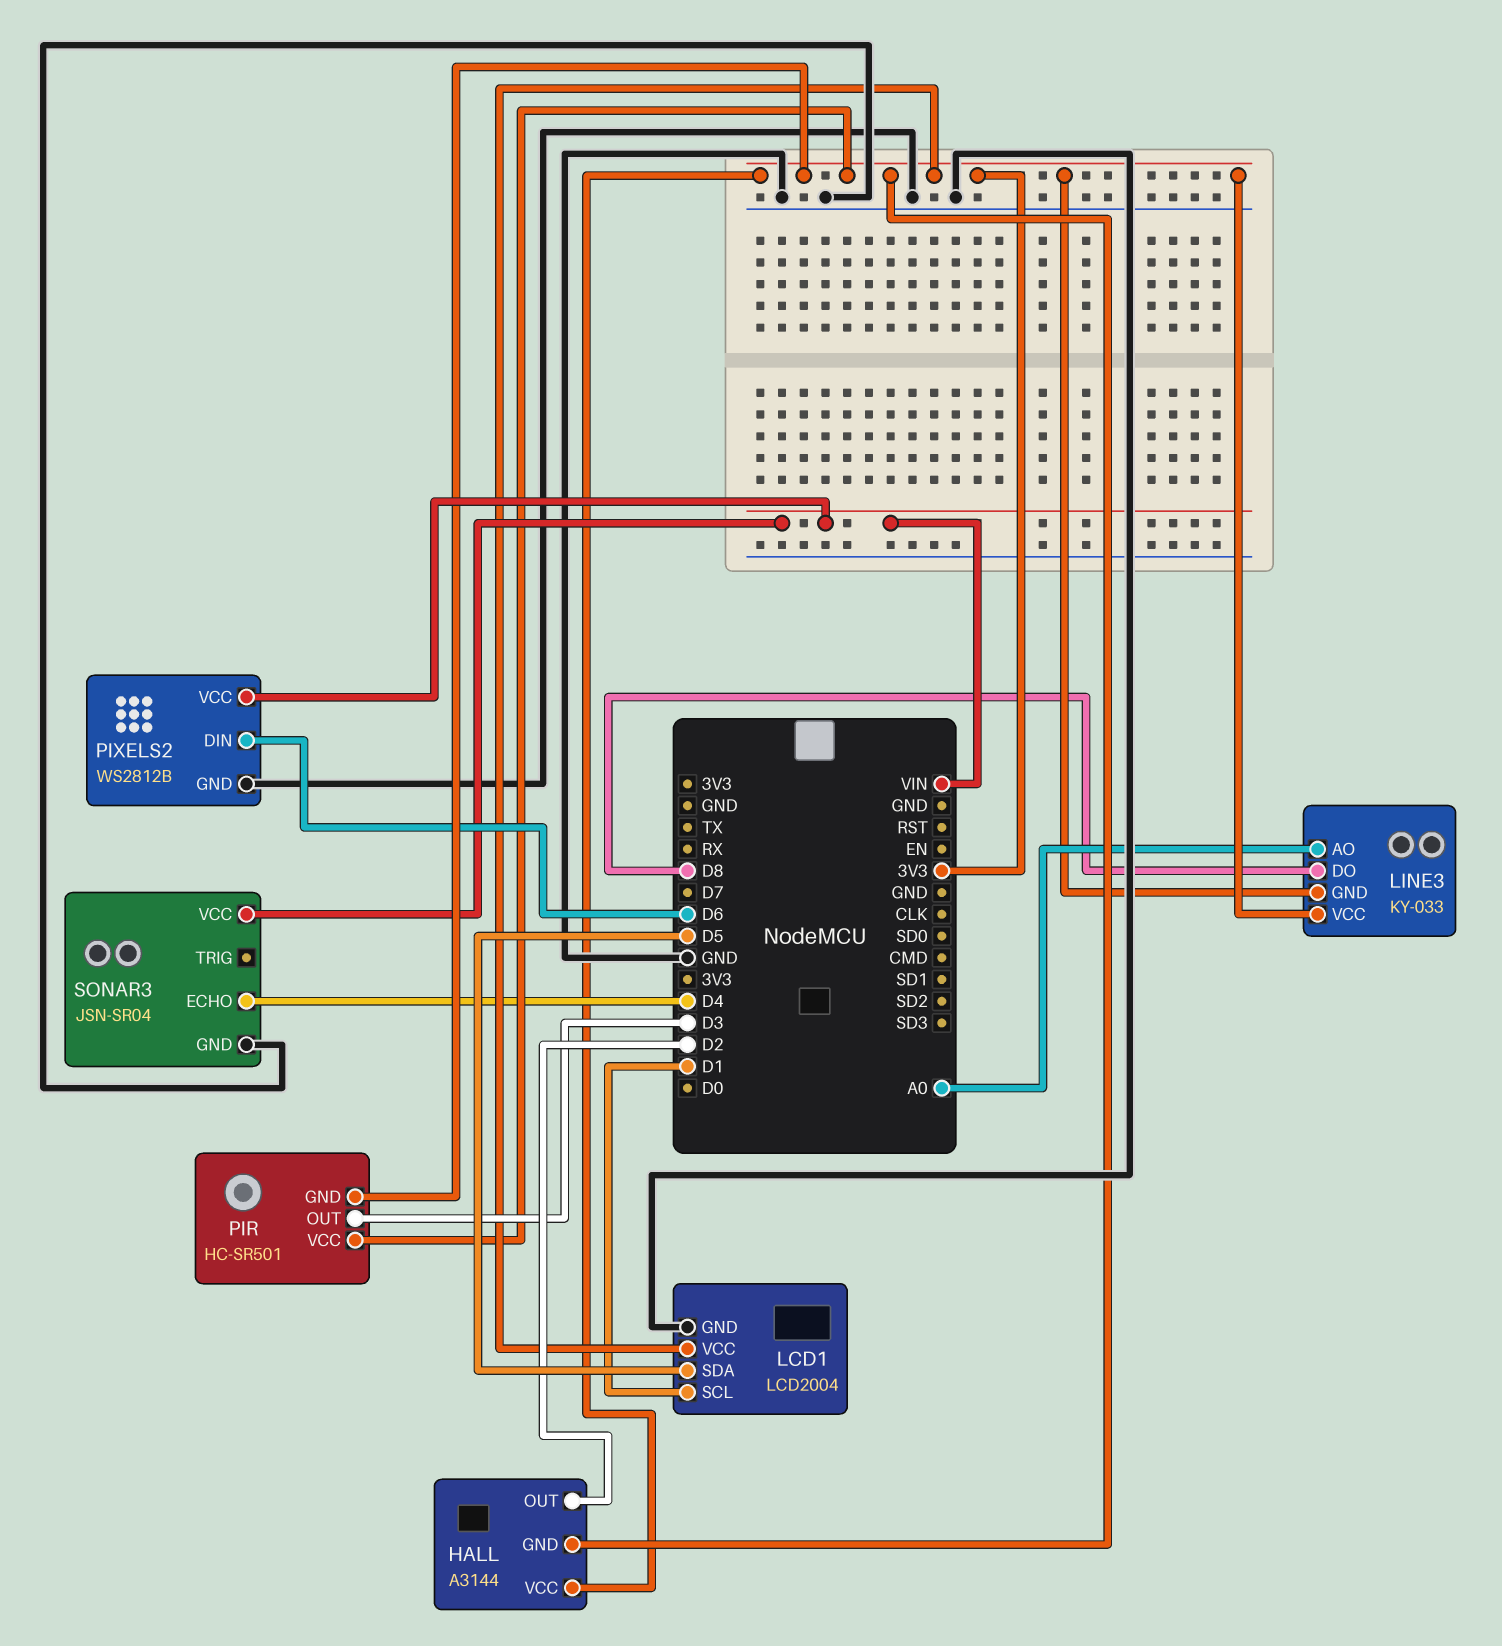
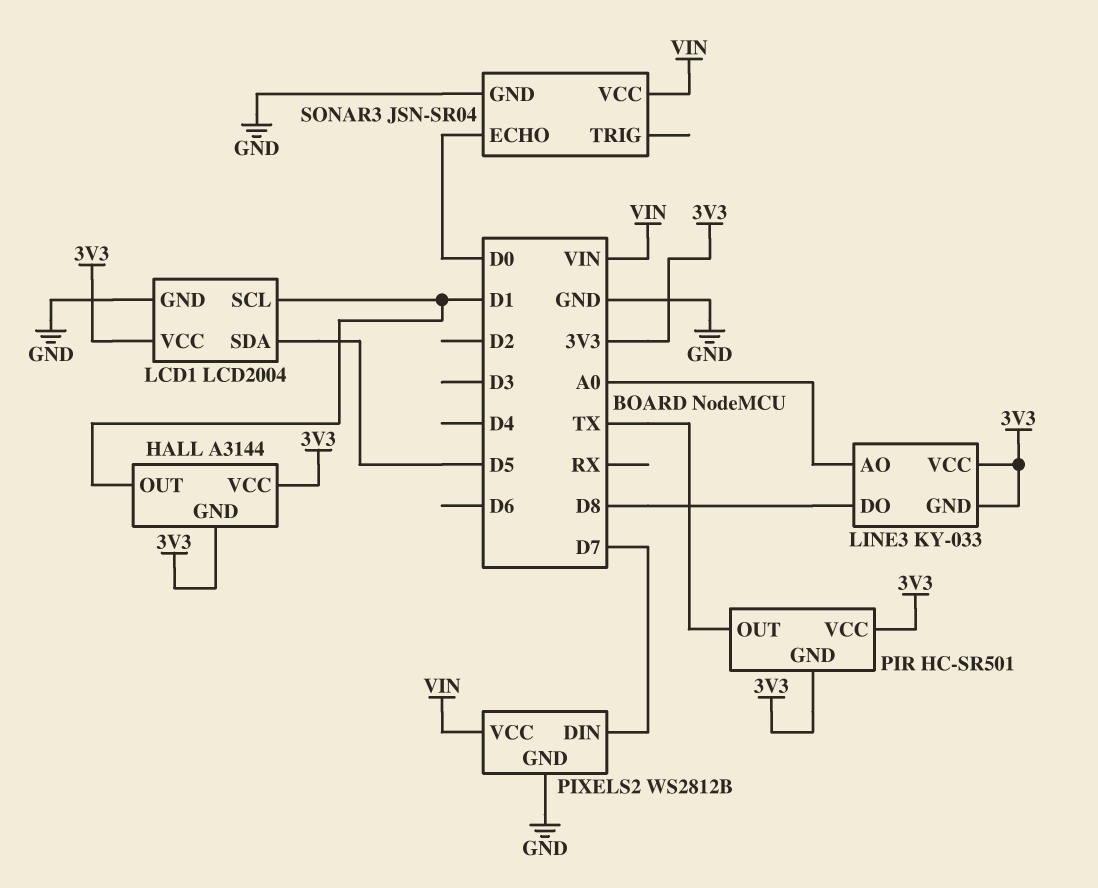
HALL pin OUT: D2 -> D1
PIR pin OUT: D3 -> TX
PIXELS2 pin DIN: D6 -> D7
SONAR3 pin ECHO: D4 -> D0

